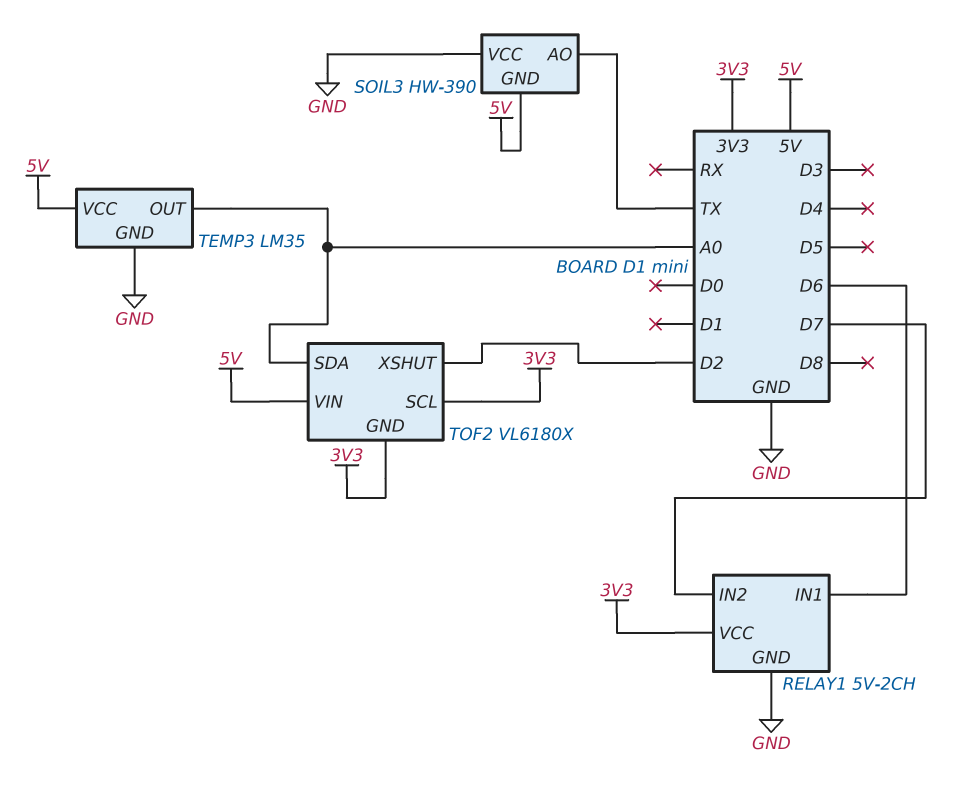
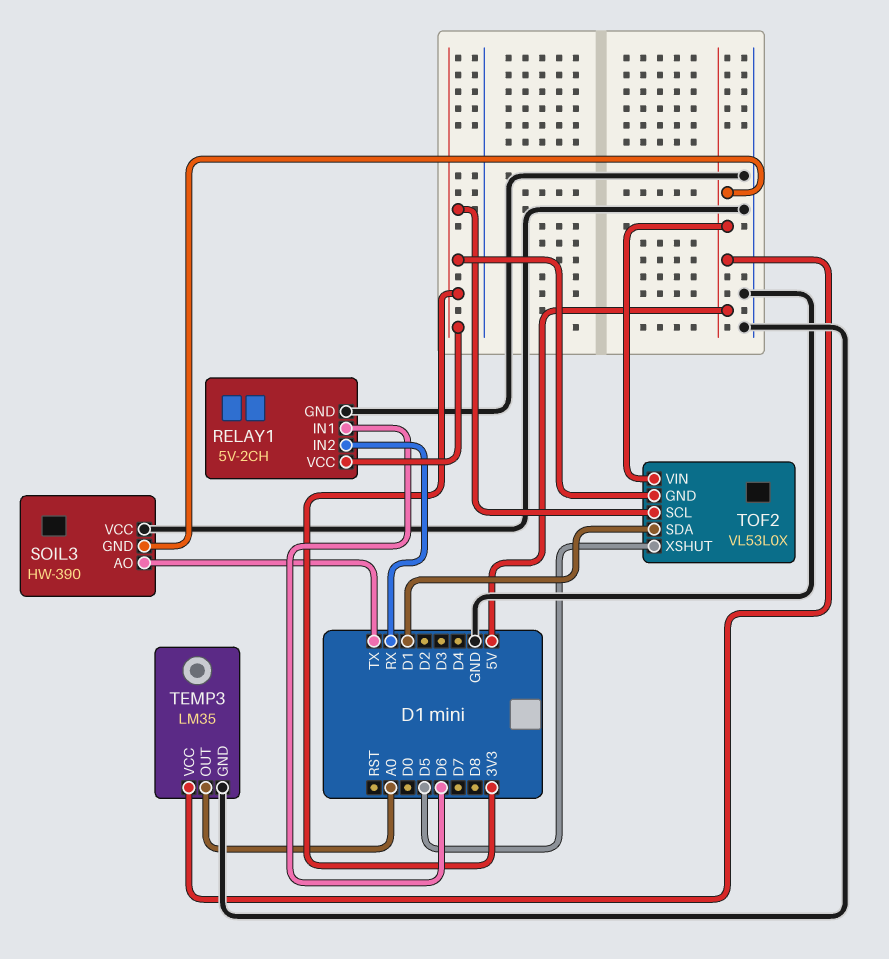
RELAY1 pin IN2: D7 -> RX
TOF2: VL6180X -> VL53L0X
TOF2 pin SDA: A0 -> D1
TOF2 pin XSHUT: D2 -> D5

